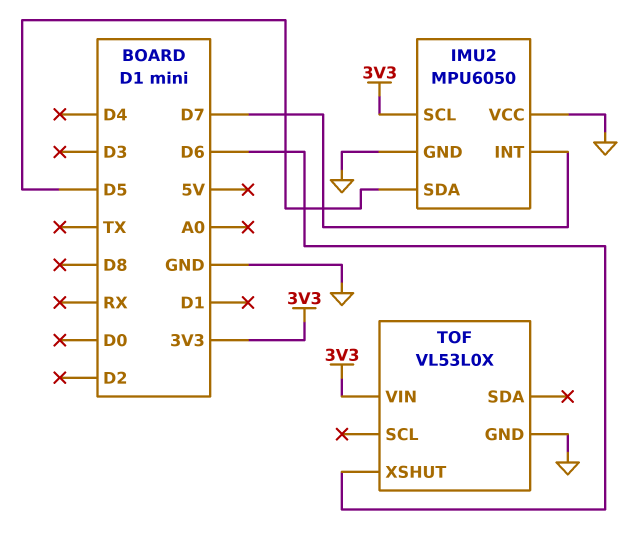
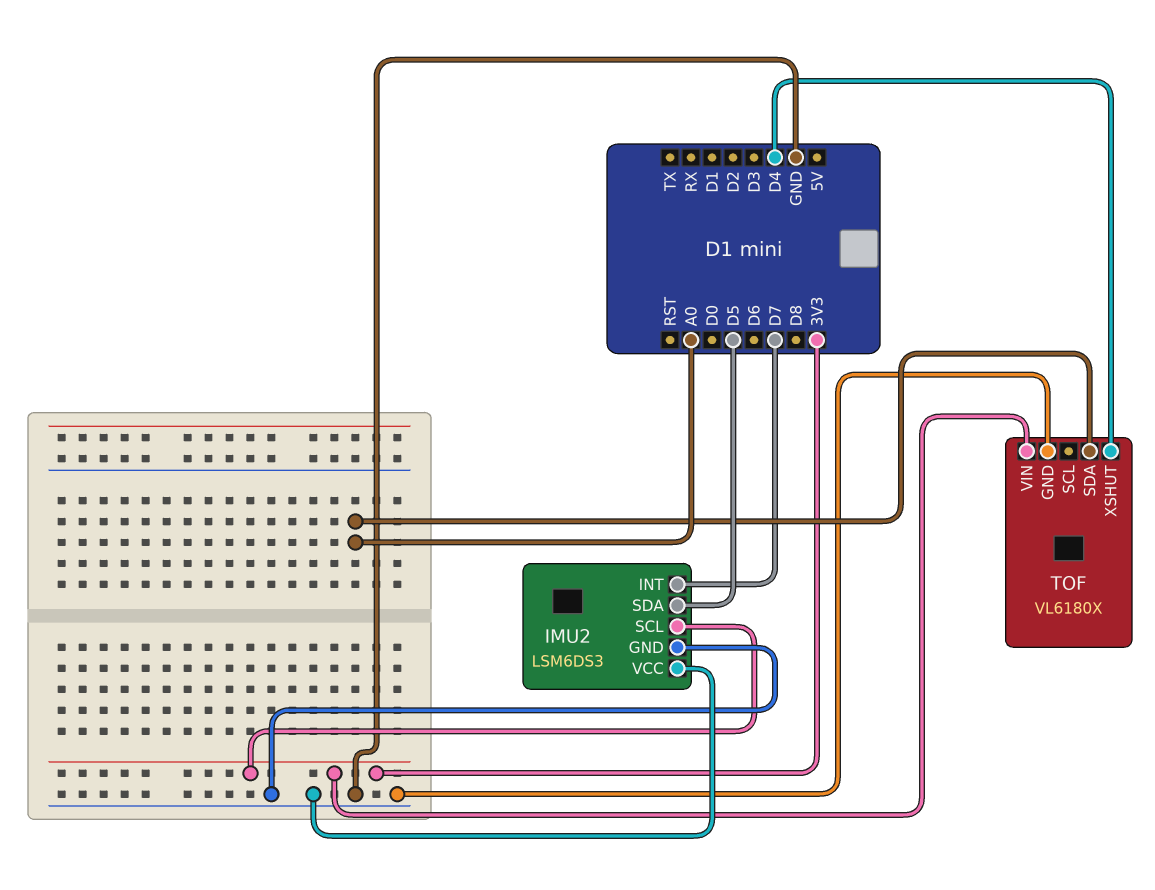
IMU2: MPU6050 -> LSM6DS3
TOF: VL53L0X -> VL6180X
TOF pin SDA: none -> A0
TOF pin XSHUT: D6 -> D4

